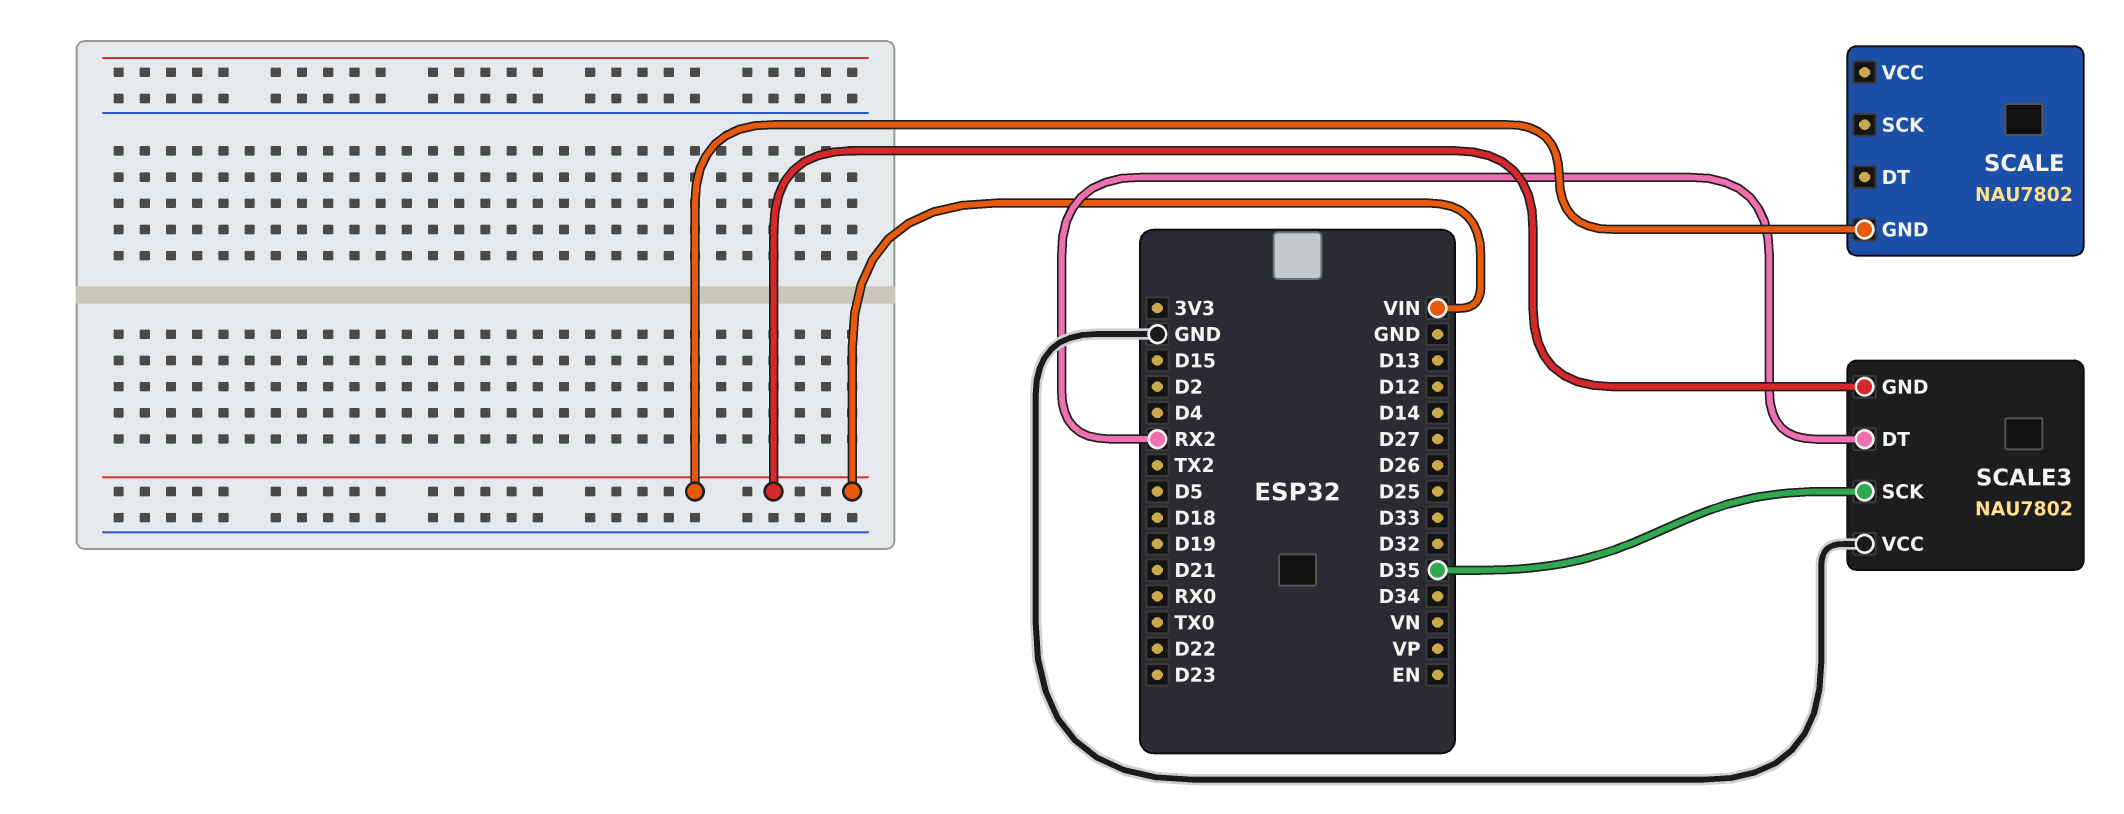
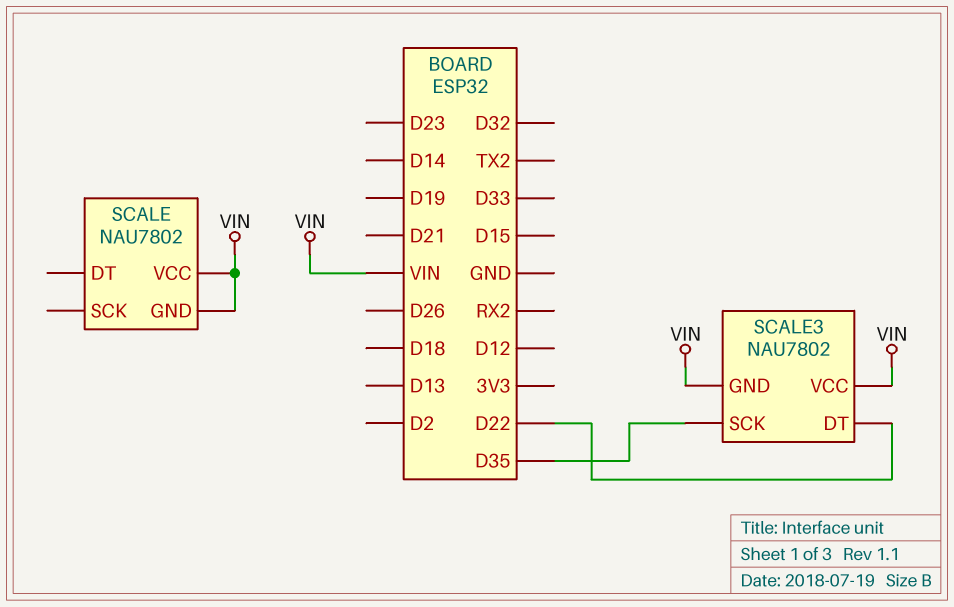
SCALE pin VCC: none -> VIN
SCALE3 pin DT: RX2 -> D22
SCALE3 pin VCC: GND -> VIN

